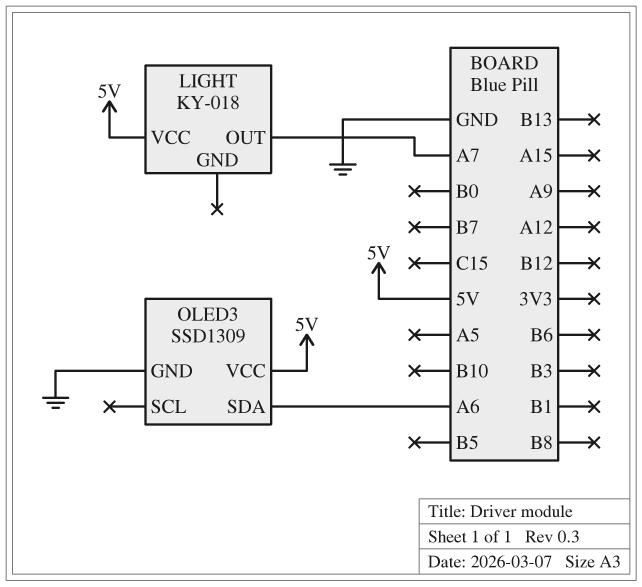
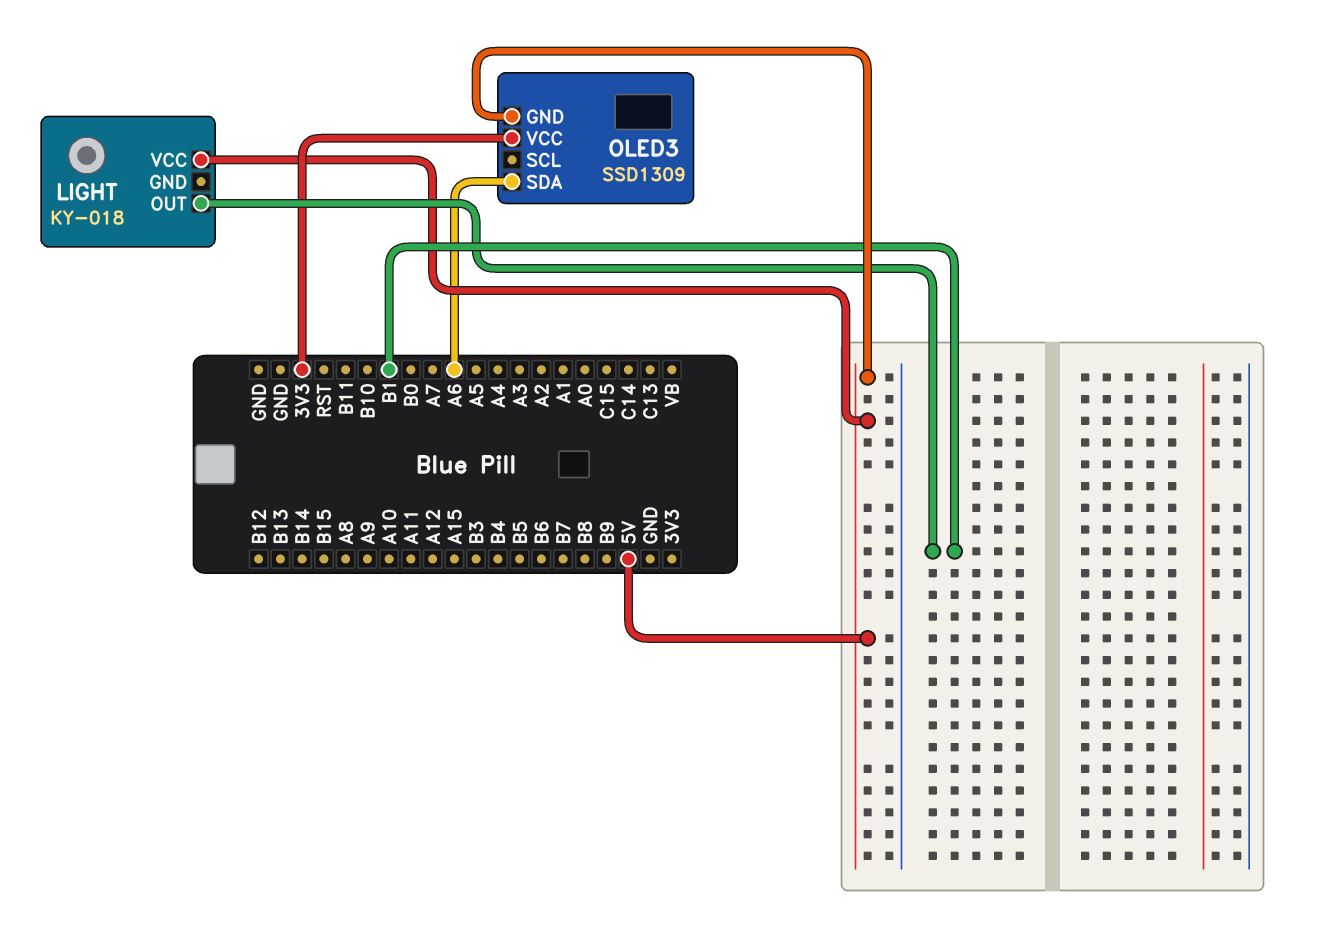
LIGHT pin OUT: A7 -> B1
OLED3 pin GND: GND -> 5V
OLED3 pin VCC: 5V -> 3V3

